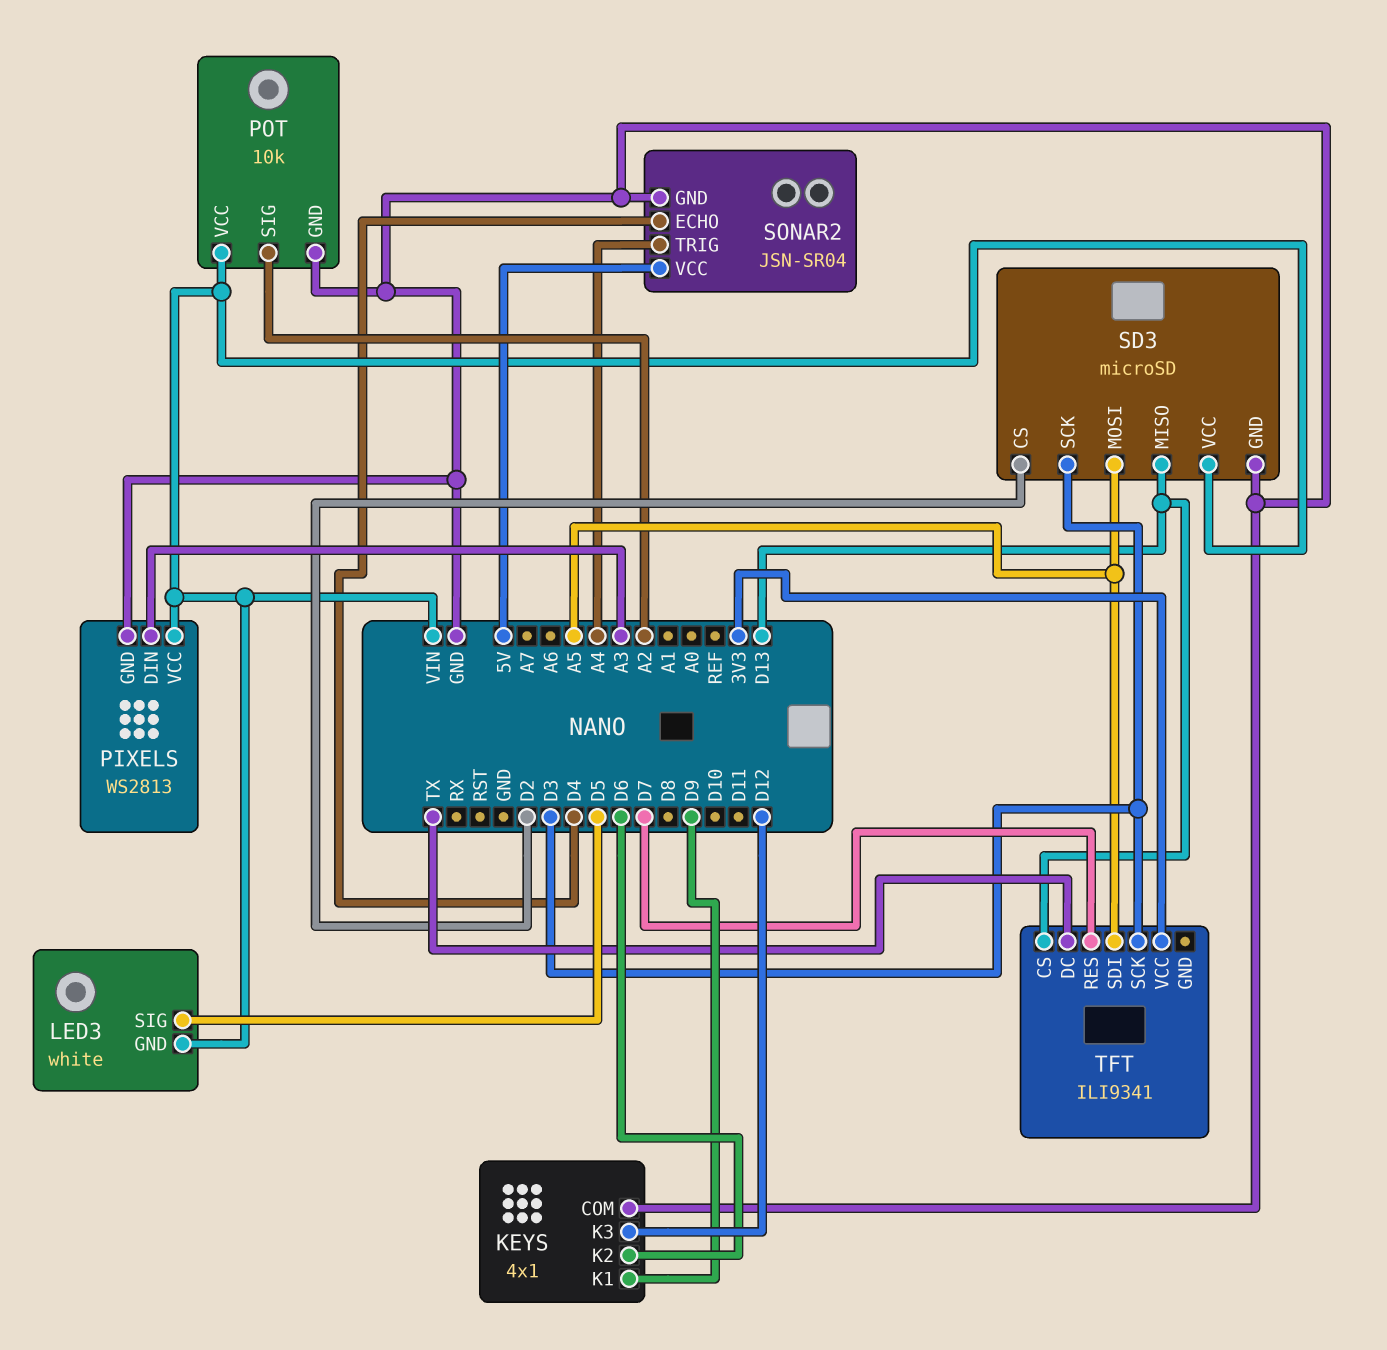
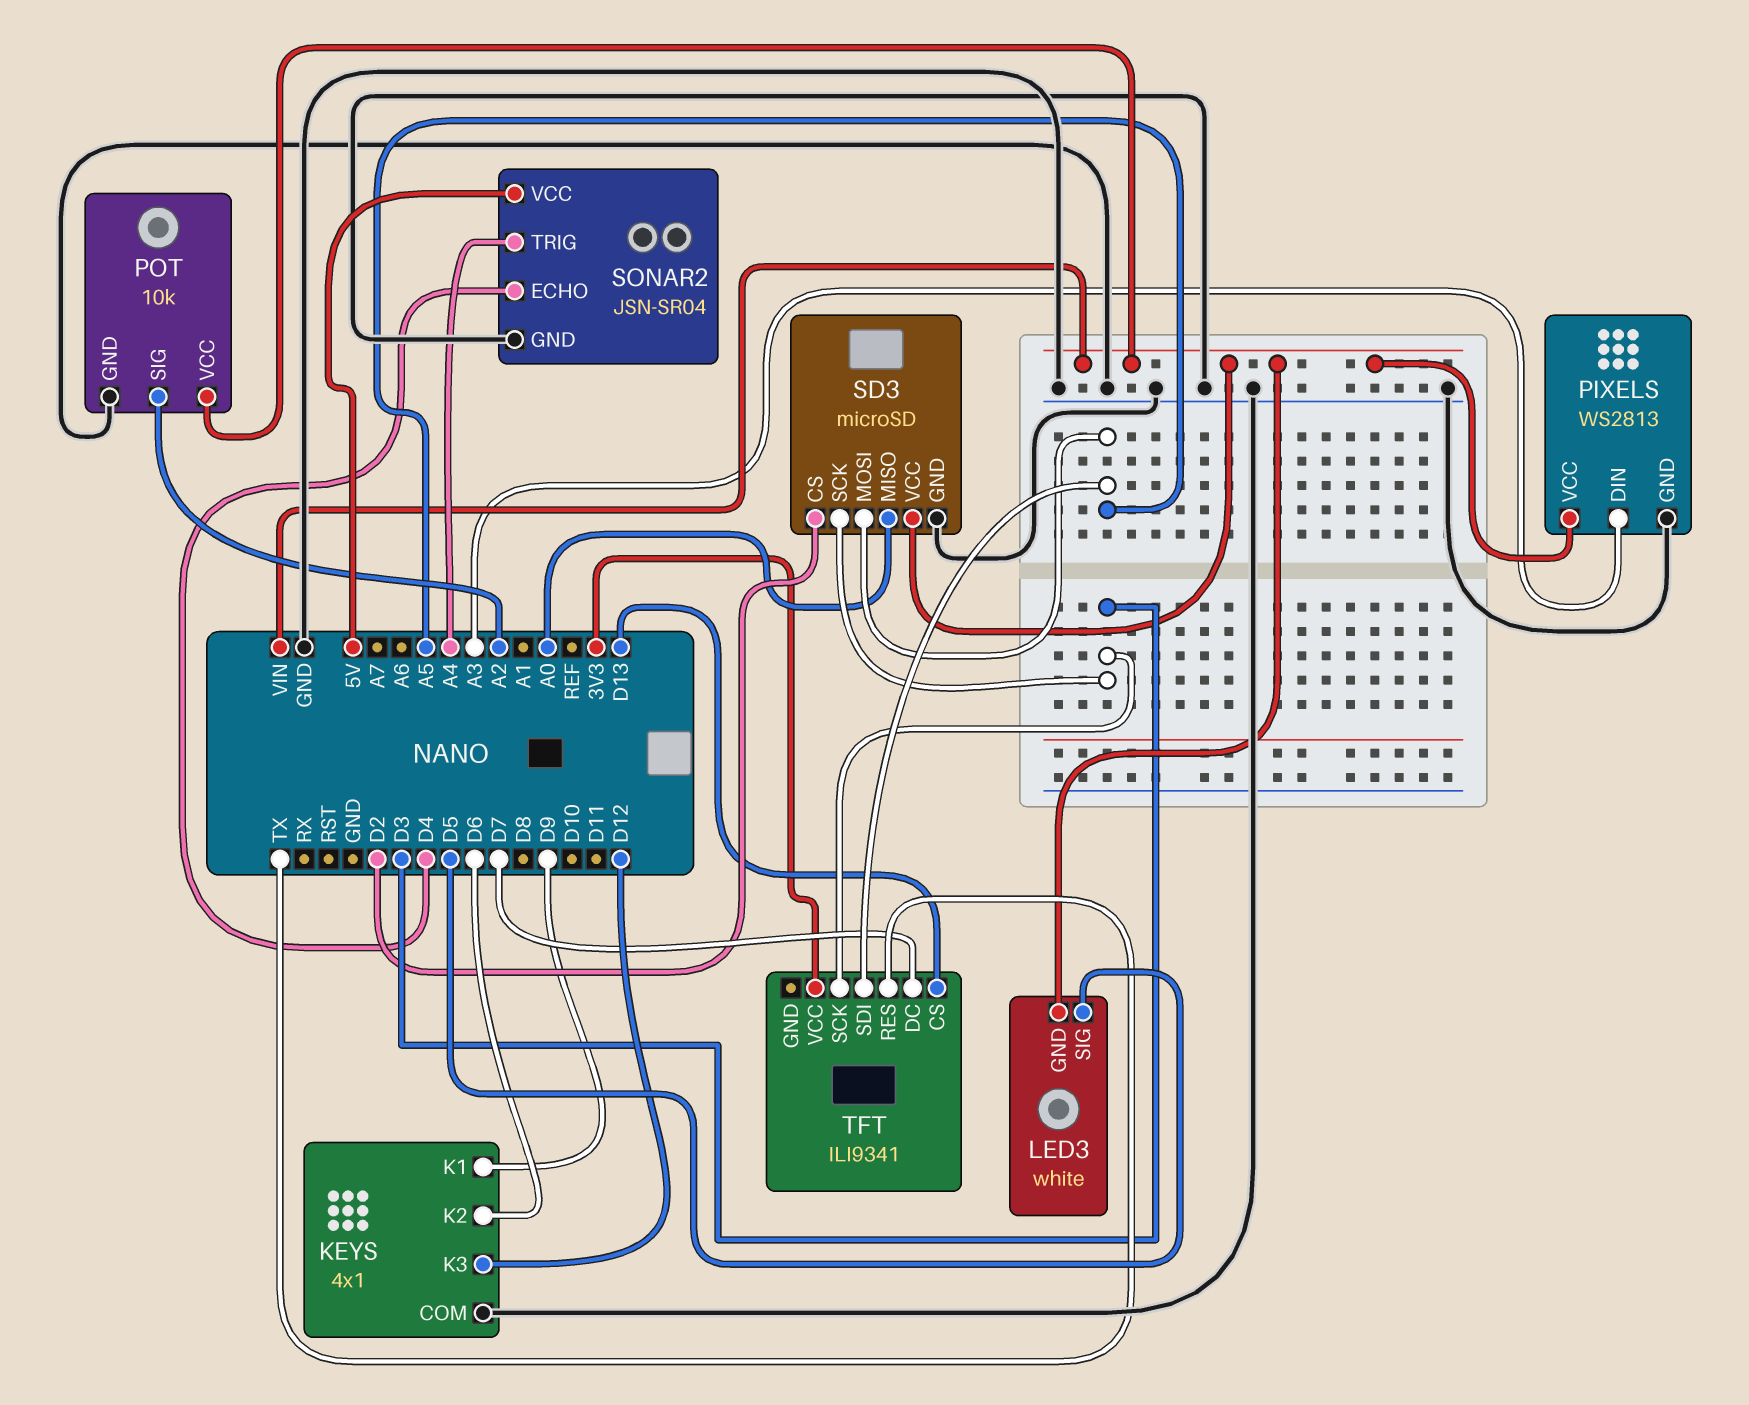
SD3 pin MISO: D13 -> A0
TFT pin DC: TX -> D7
TFT pin RES: D7 -> TX

